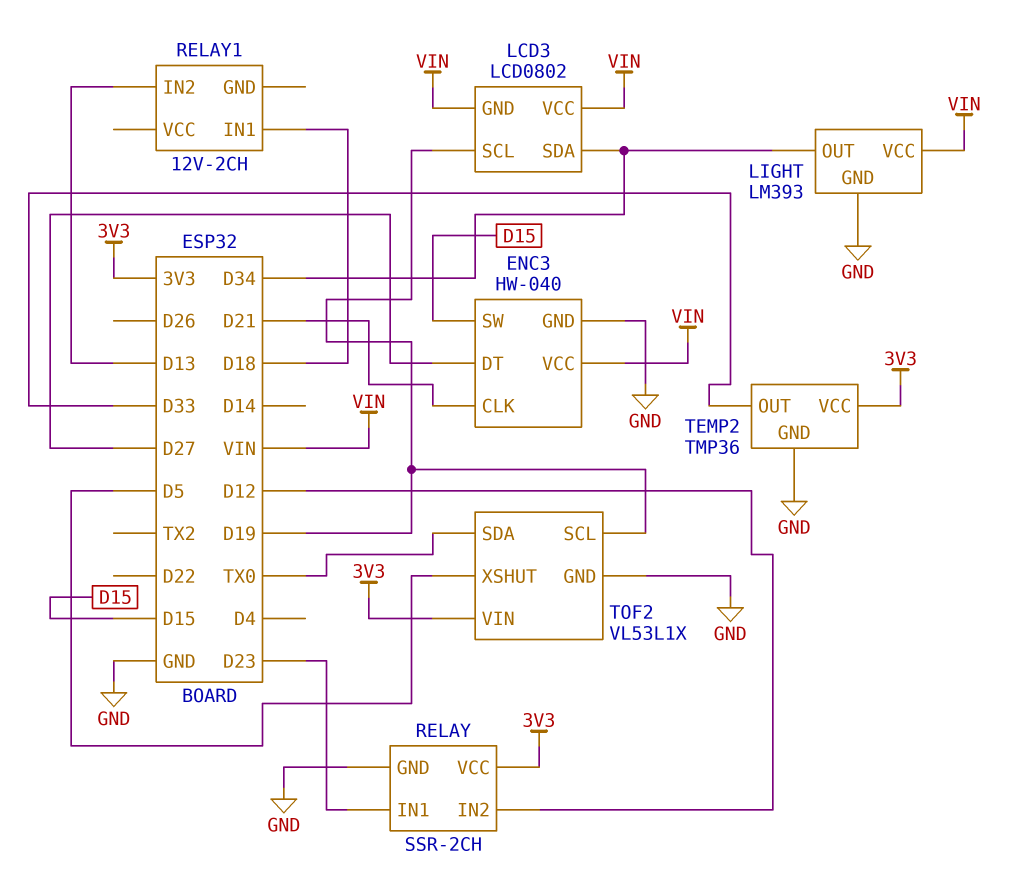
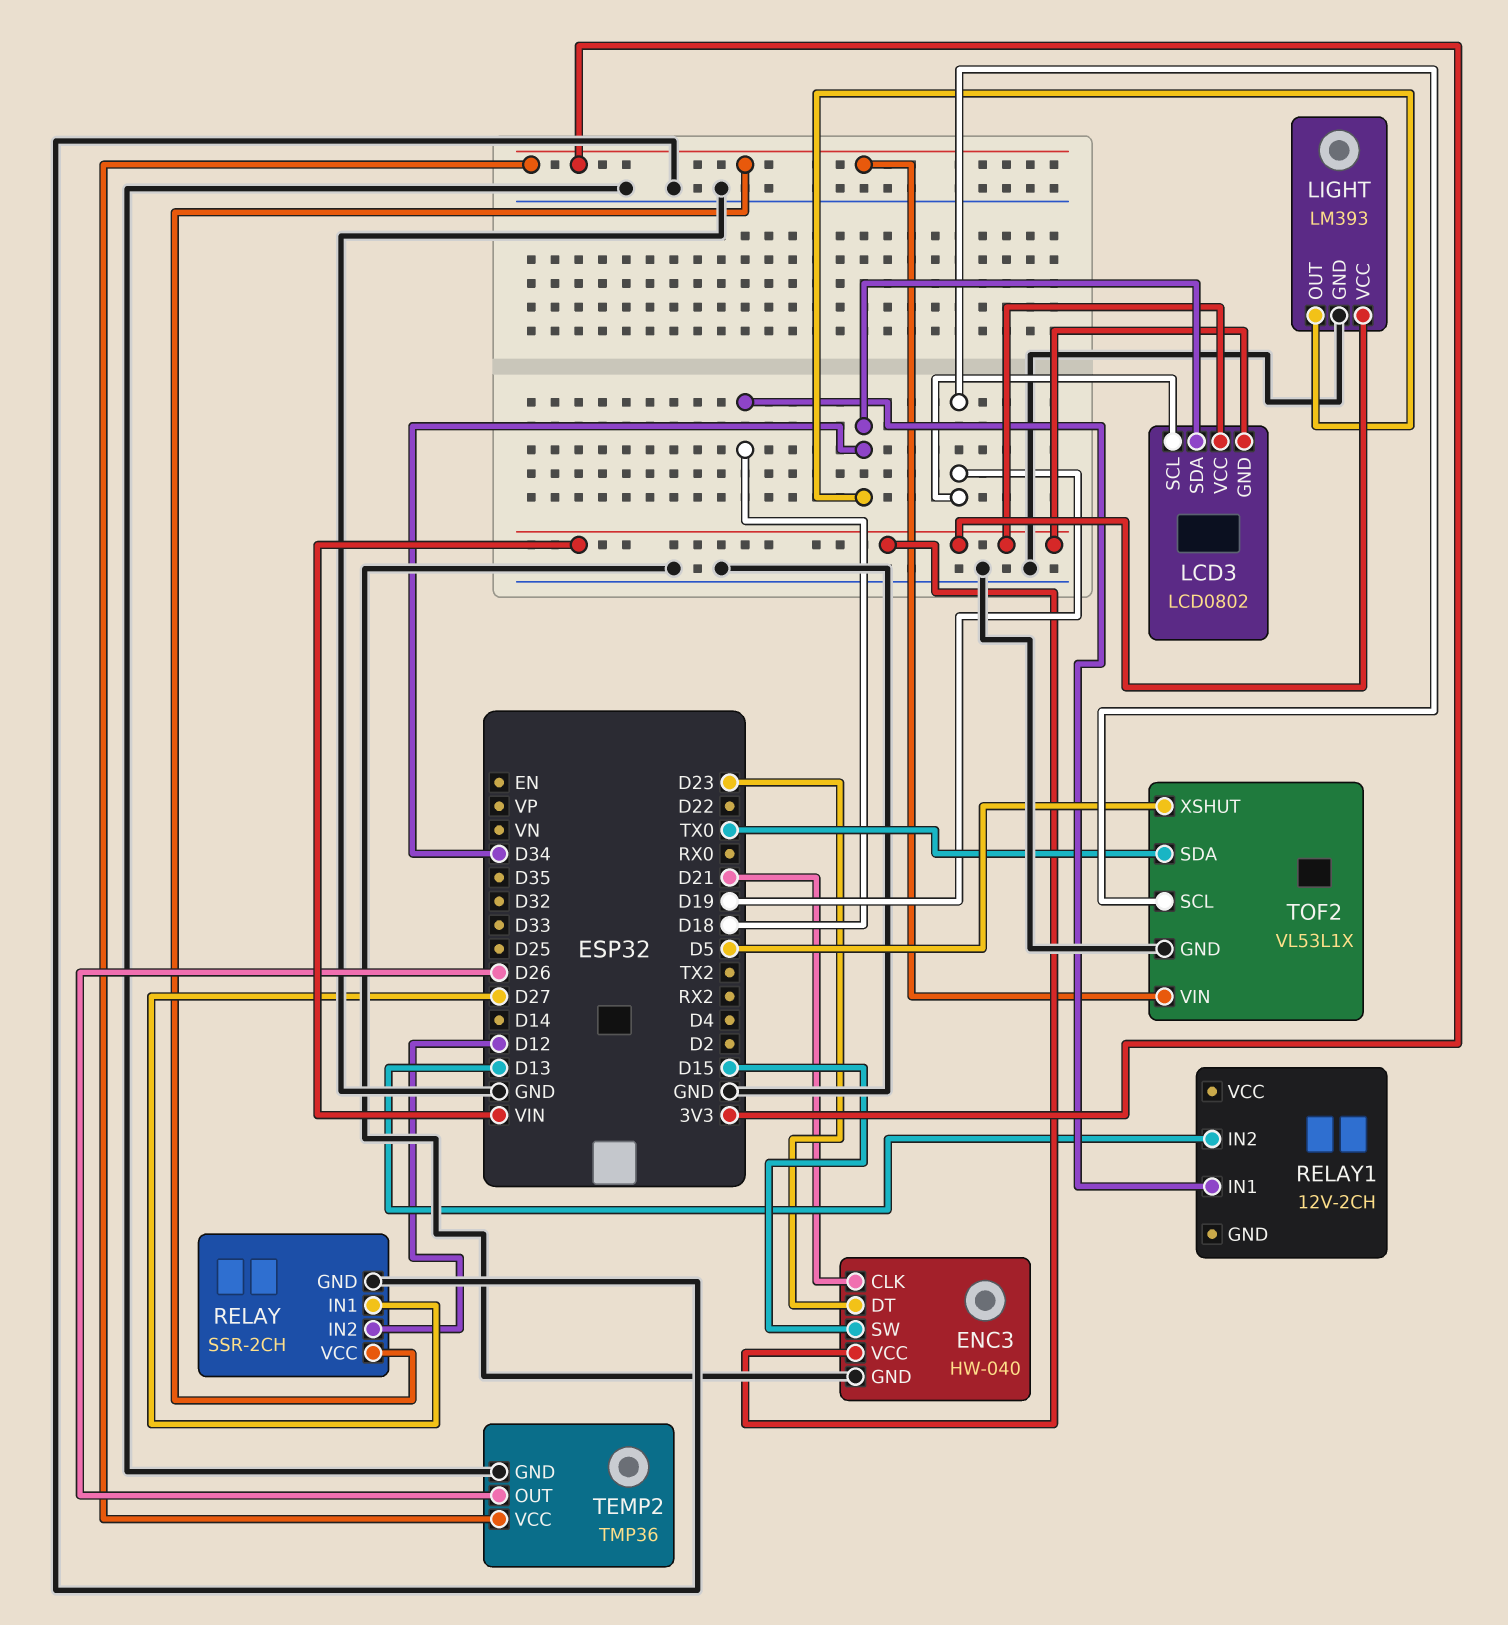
ENC3 pin DT: D27 -> D23
RELAY pin IN1: D23 -> D27
TEMP2 pin OUT: D33 -> D26

